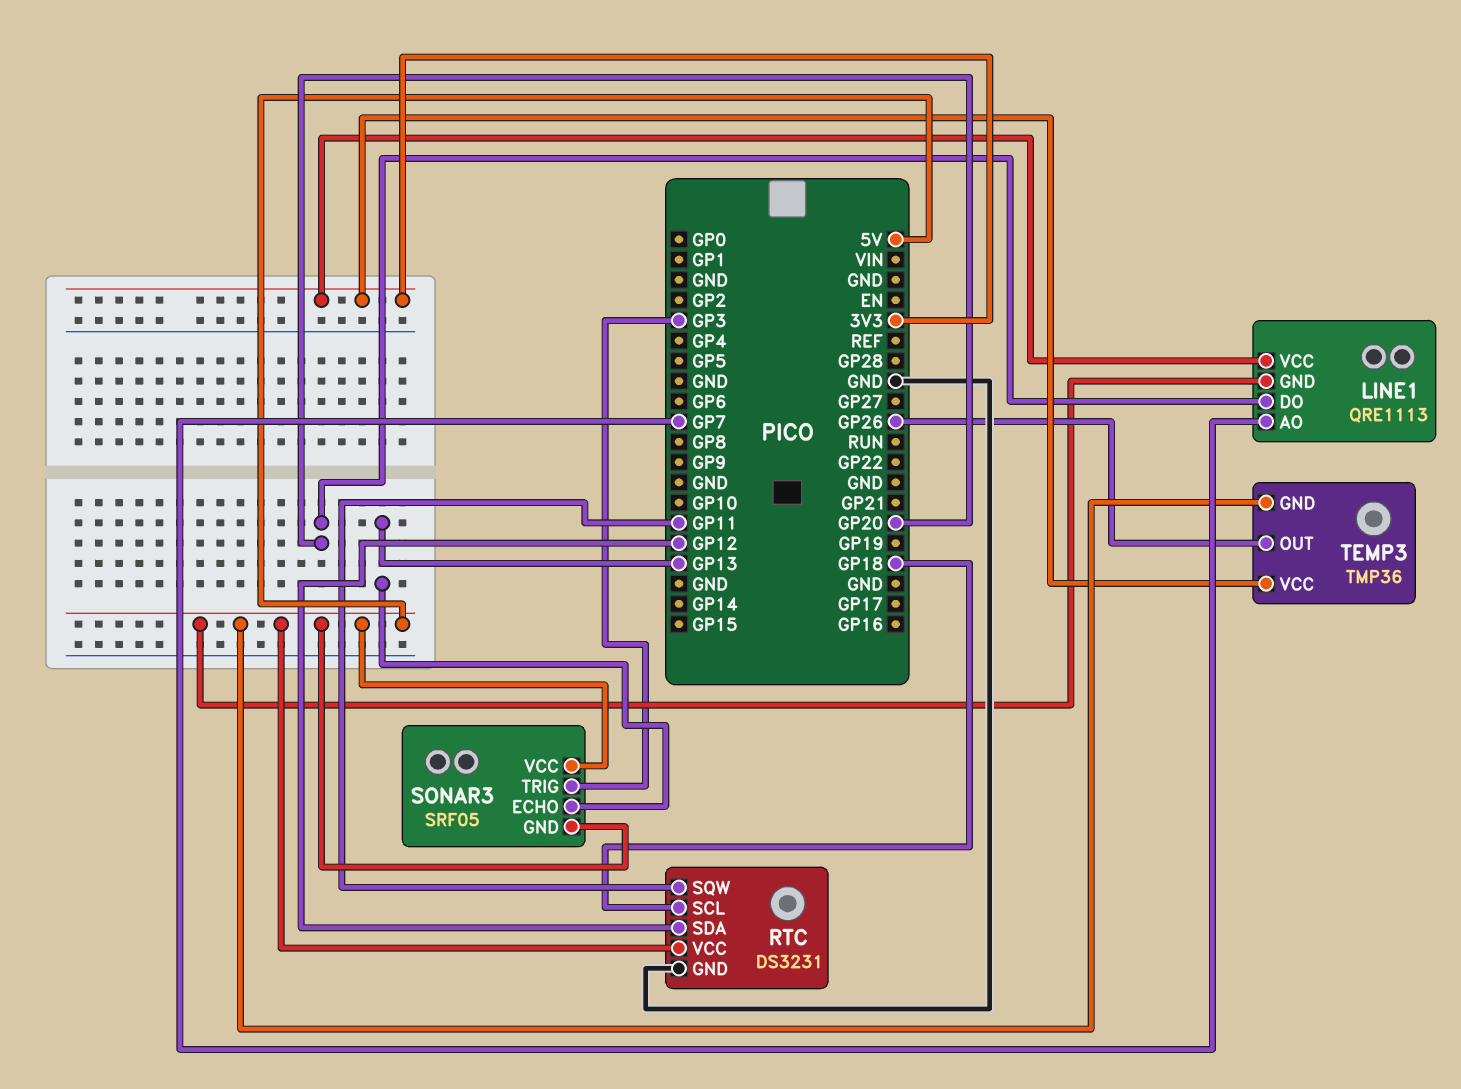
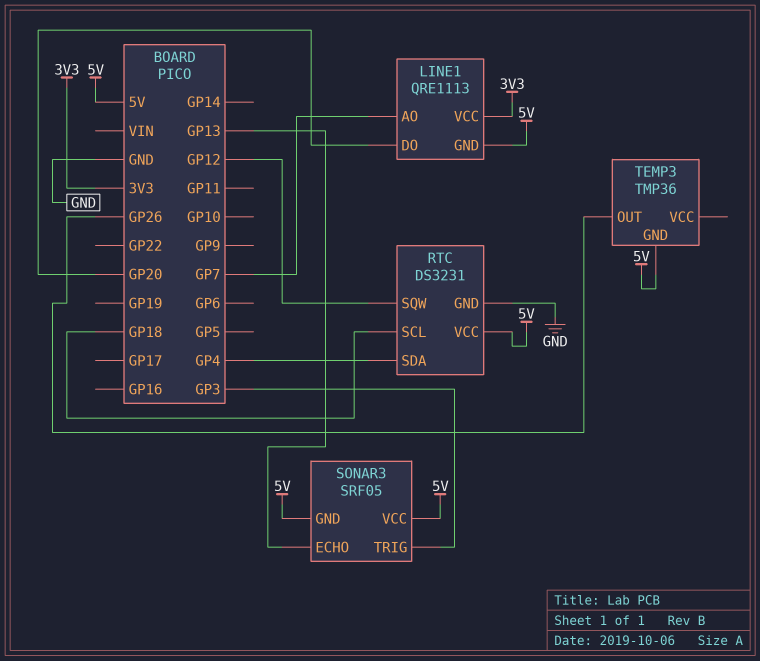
RTC pin SDA: GP12 -> GP4
RTC pin SQW: GP11 -> GP12
TEMP3 pin VCC: 3V3 -> none

